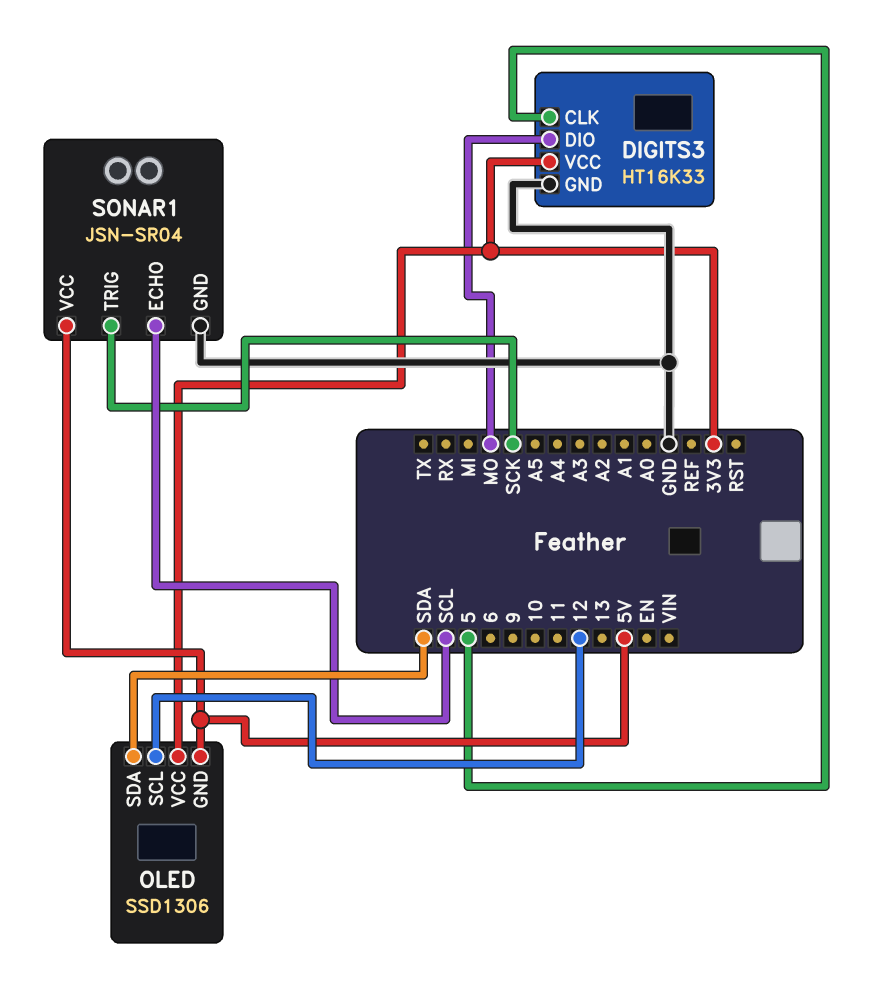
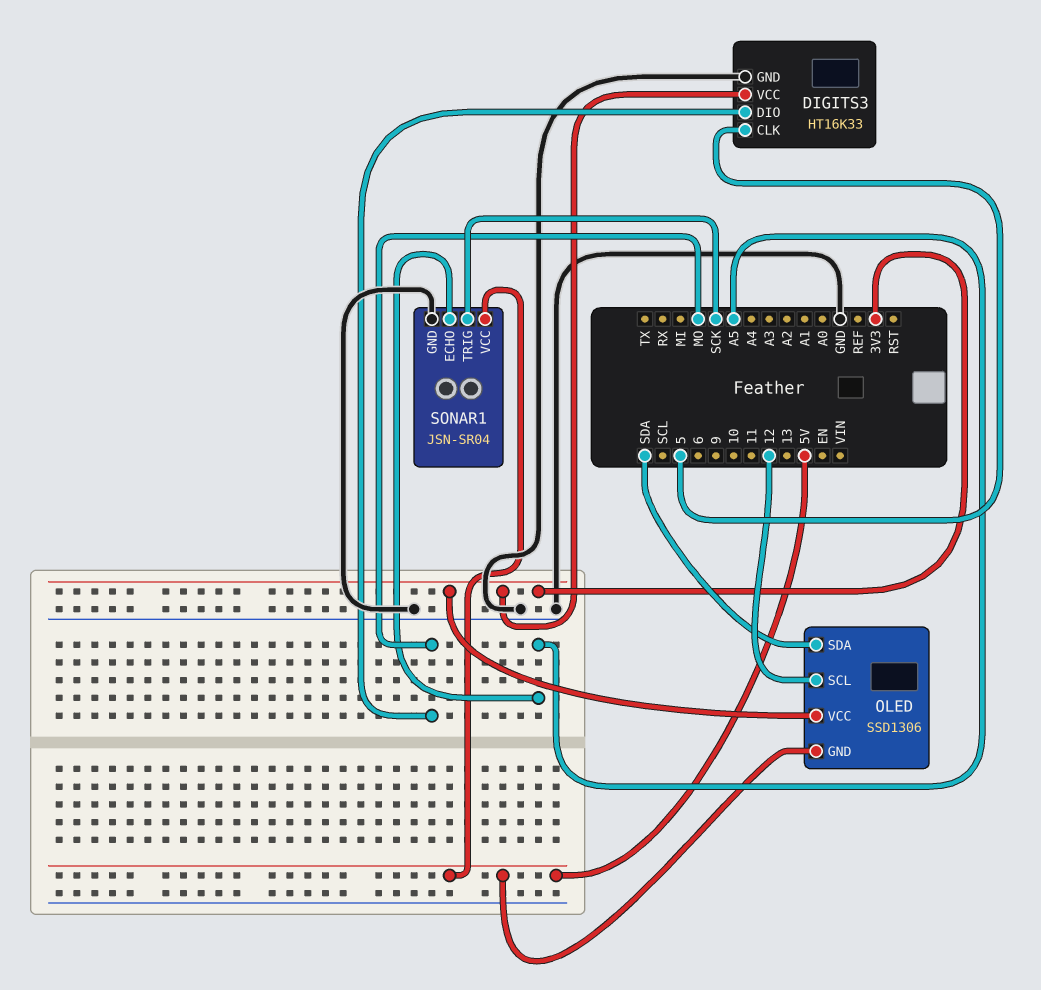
SONAR1 pin ECHO: SCL -> A5

